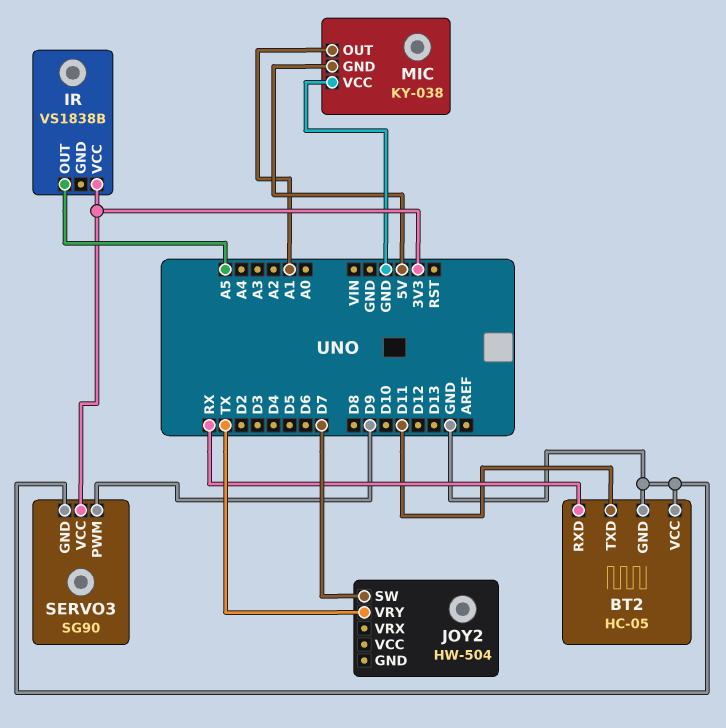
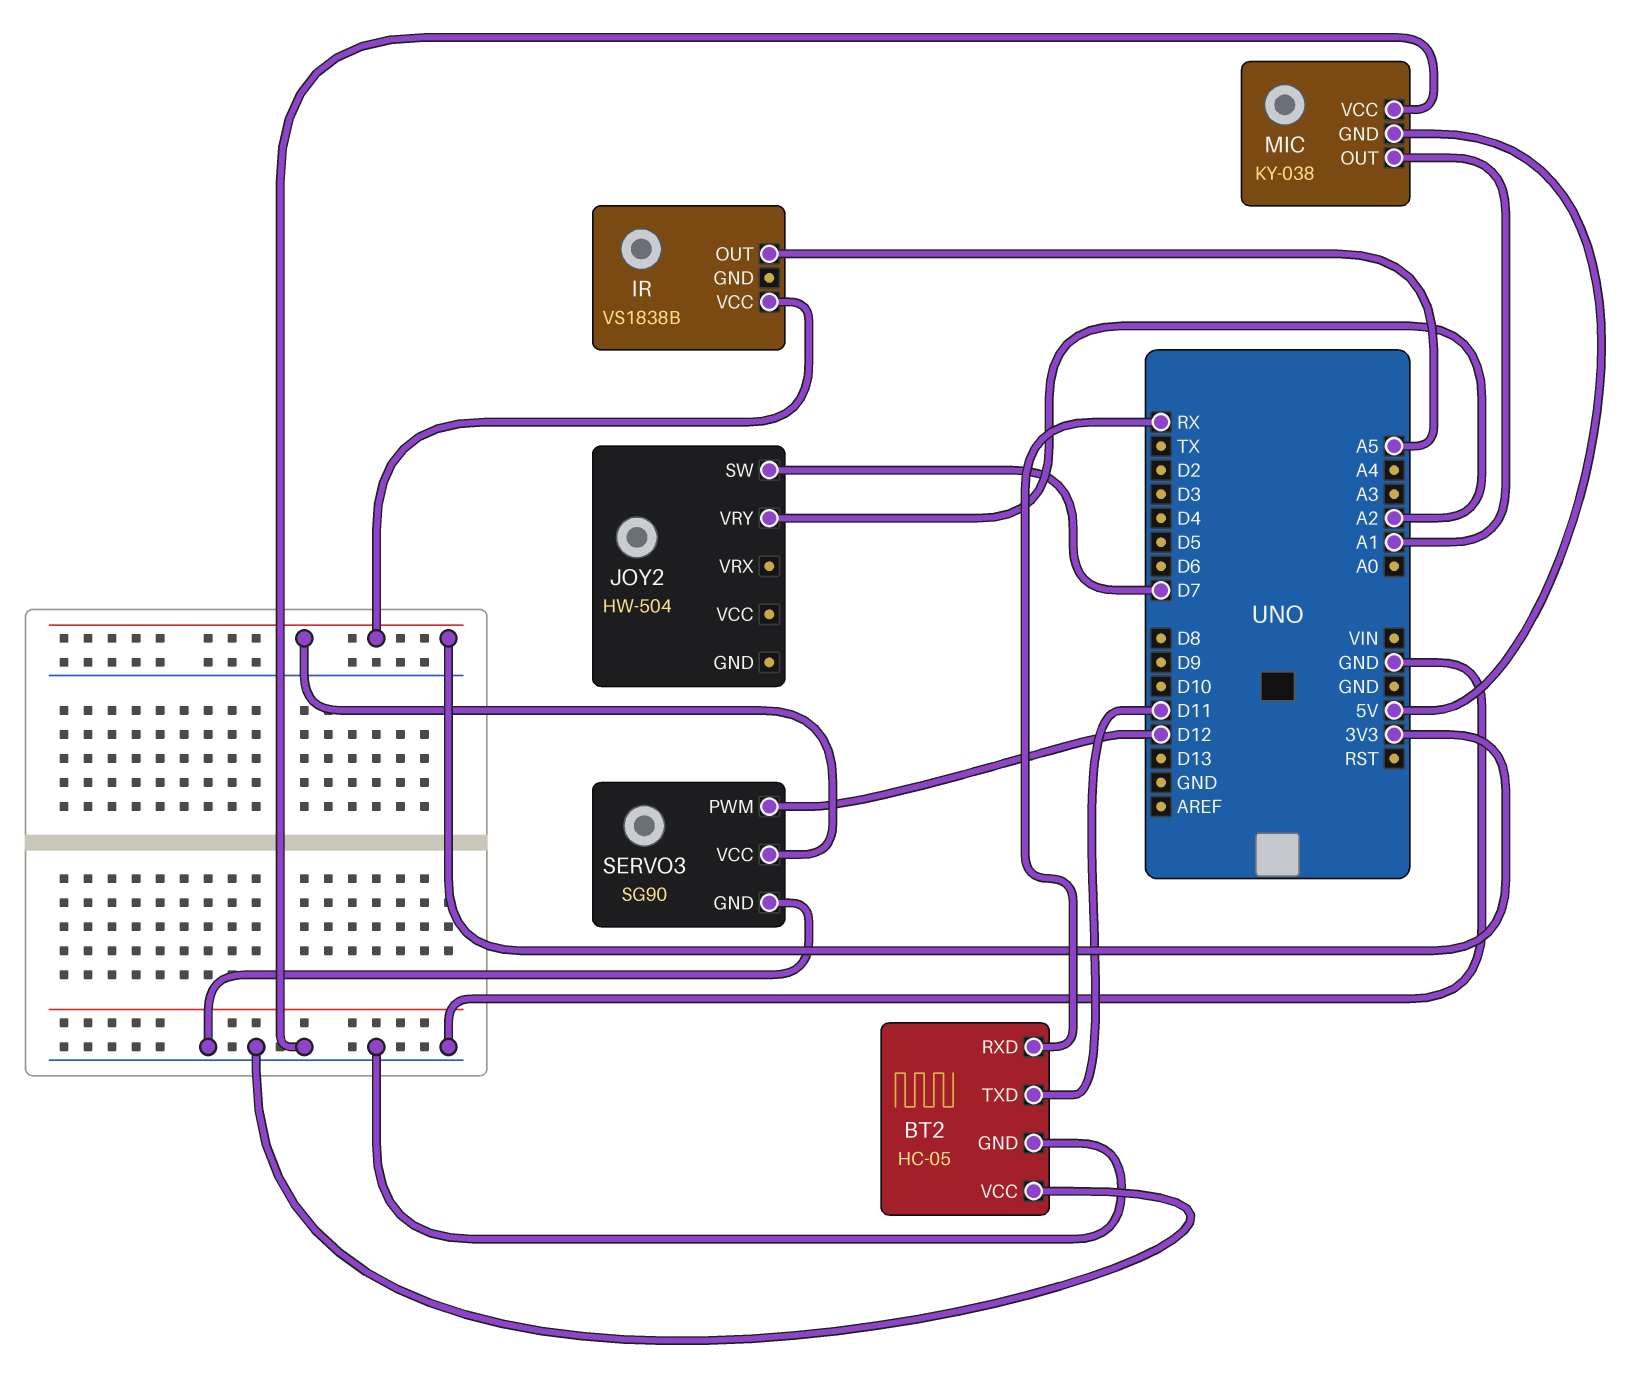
JOY2 pin VRY: TX -> A2
SERVO3 pin PWM: D9 -> D12

